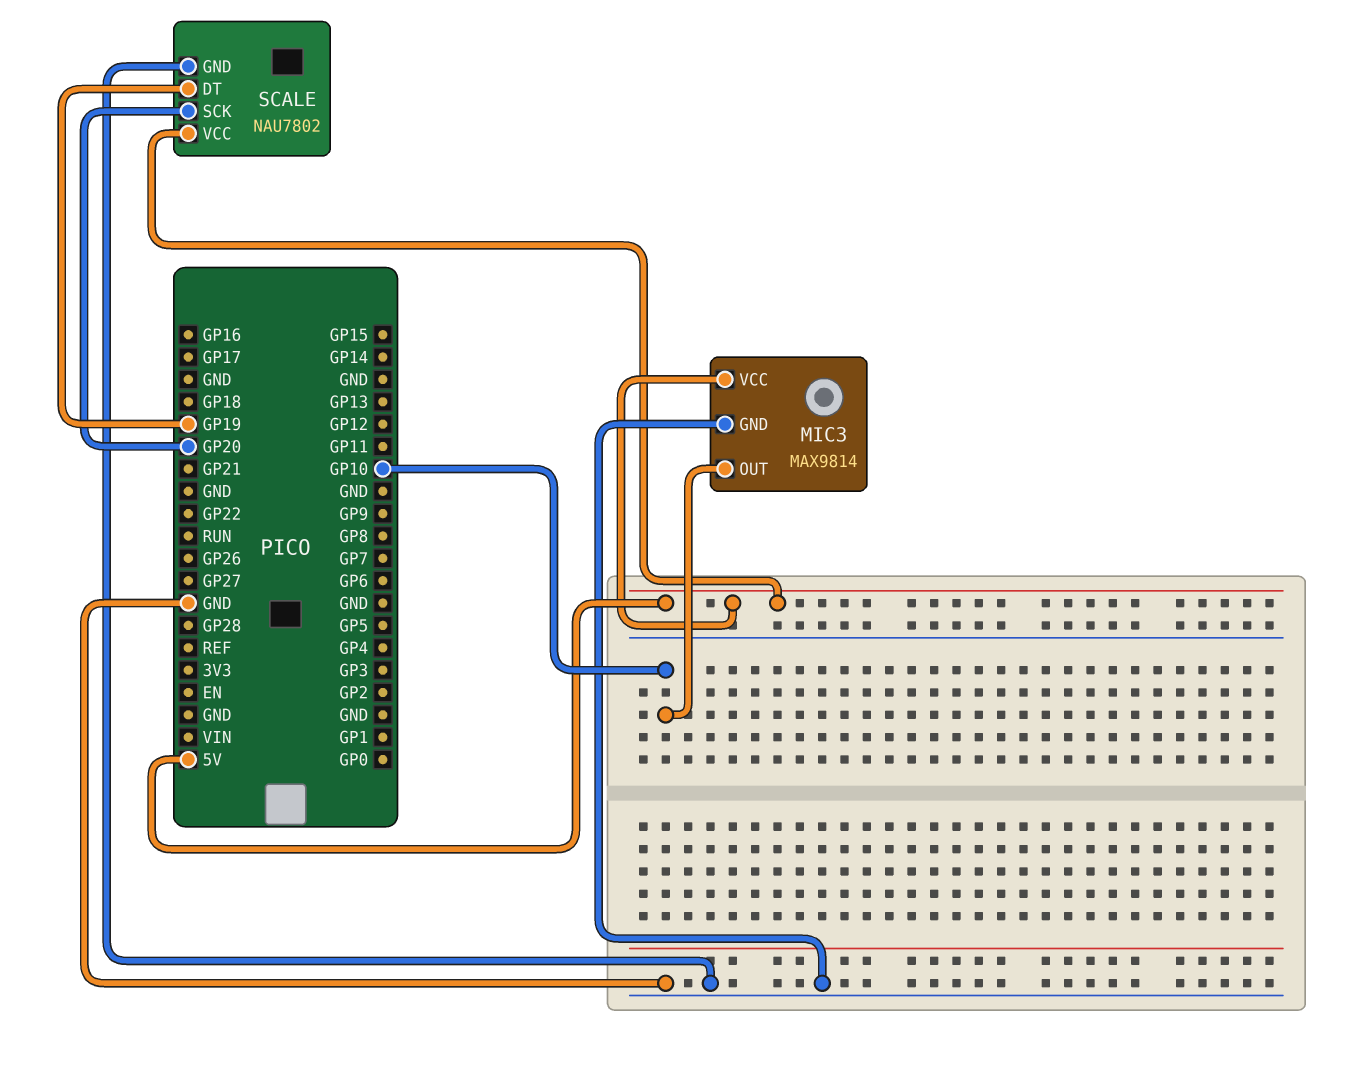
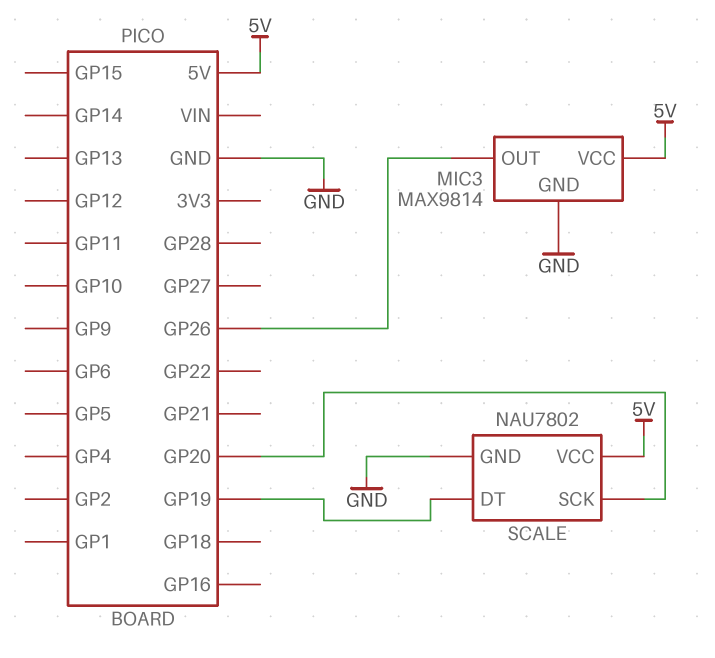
MIC3 pin OUT: GP10 -> GP26

